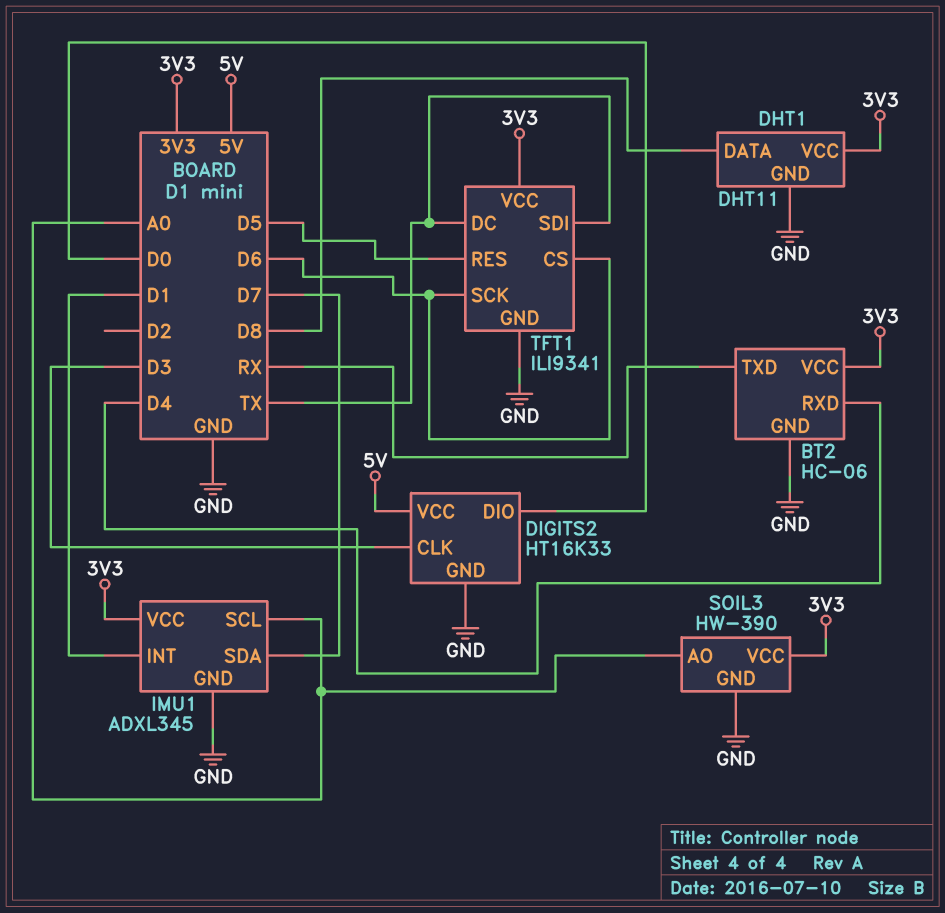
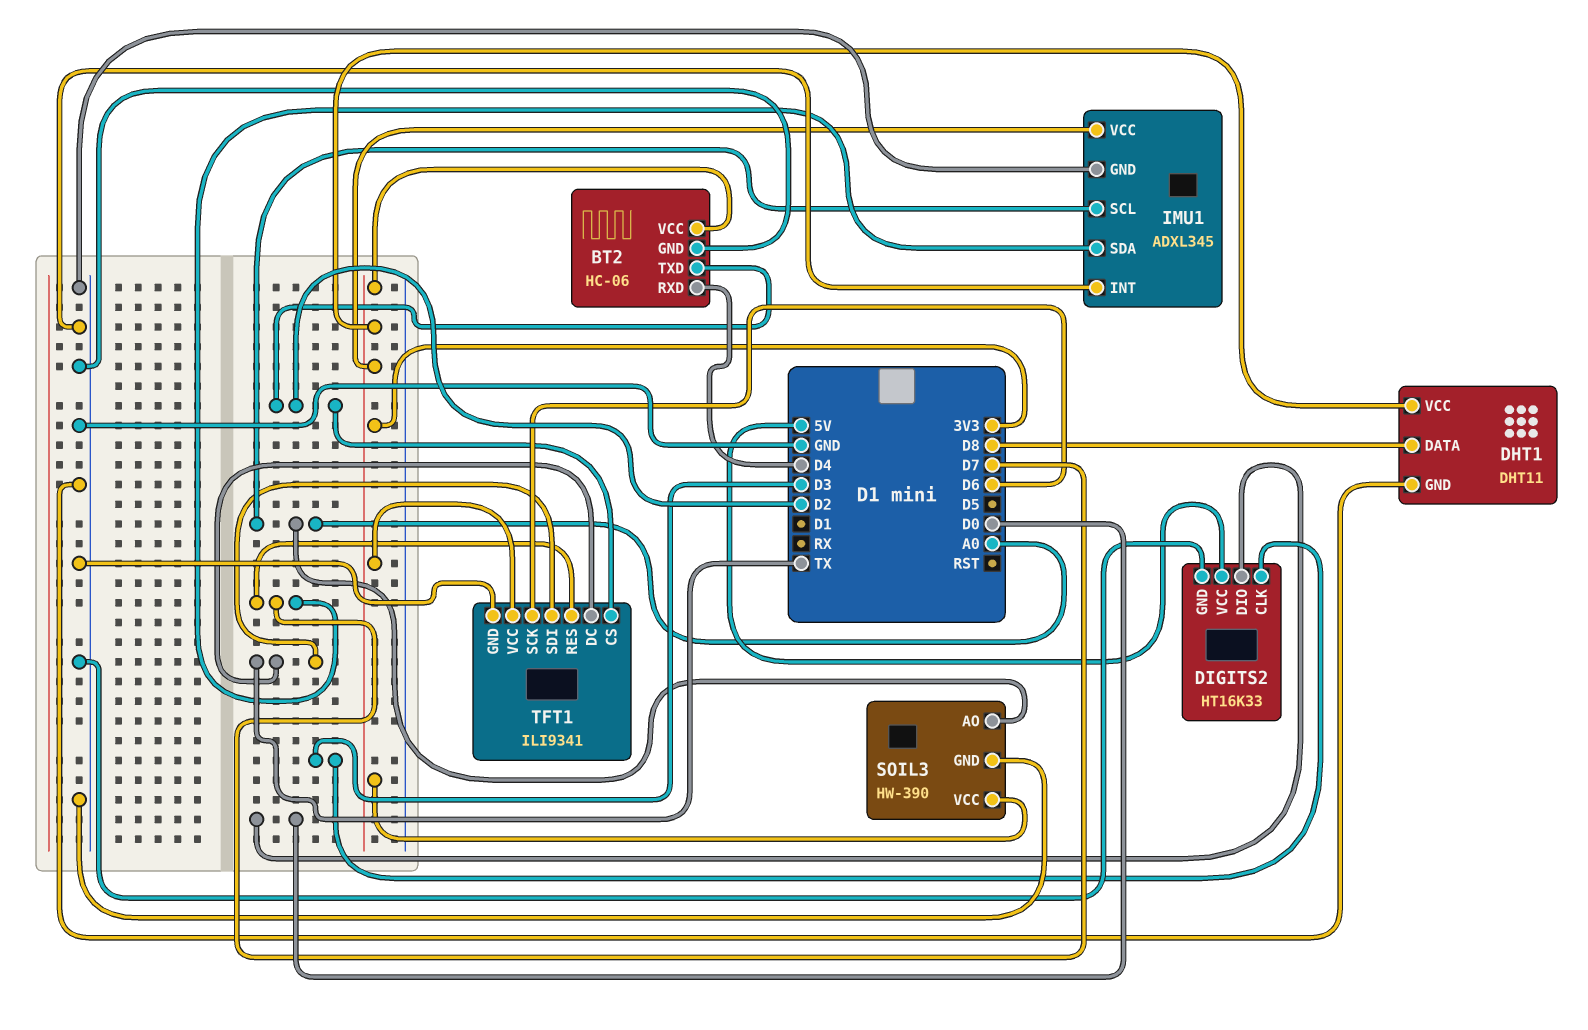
BT2 pin TXD: RX -> D2
IMU1 pin INT: D1 -> GND
TFT1 pin CS: D6 -> D2
TFT1 pin RES: D5 -> D7

